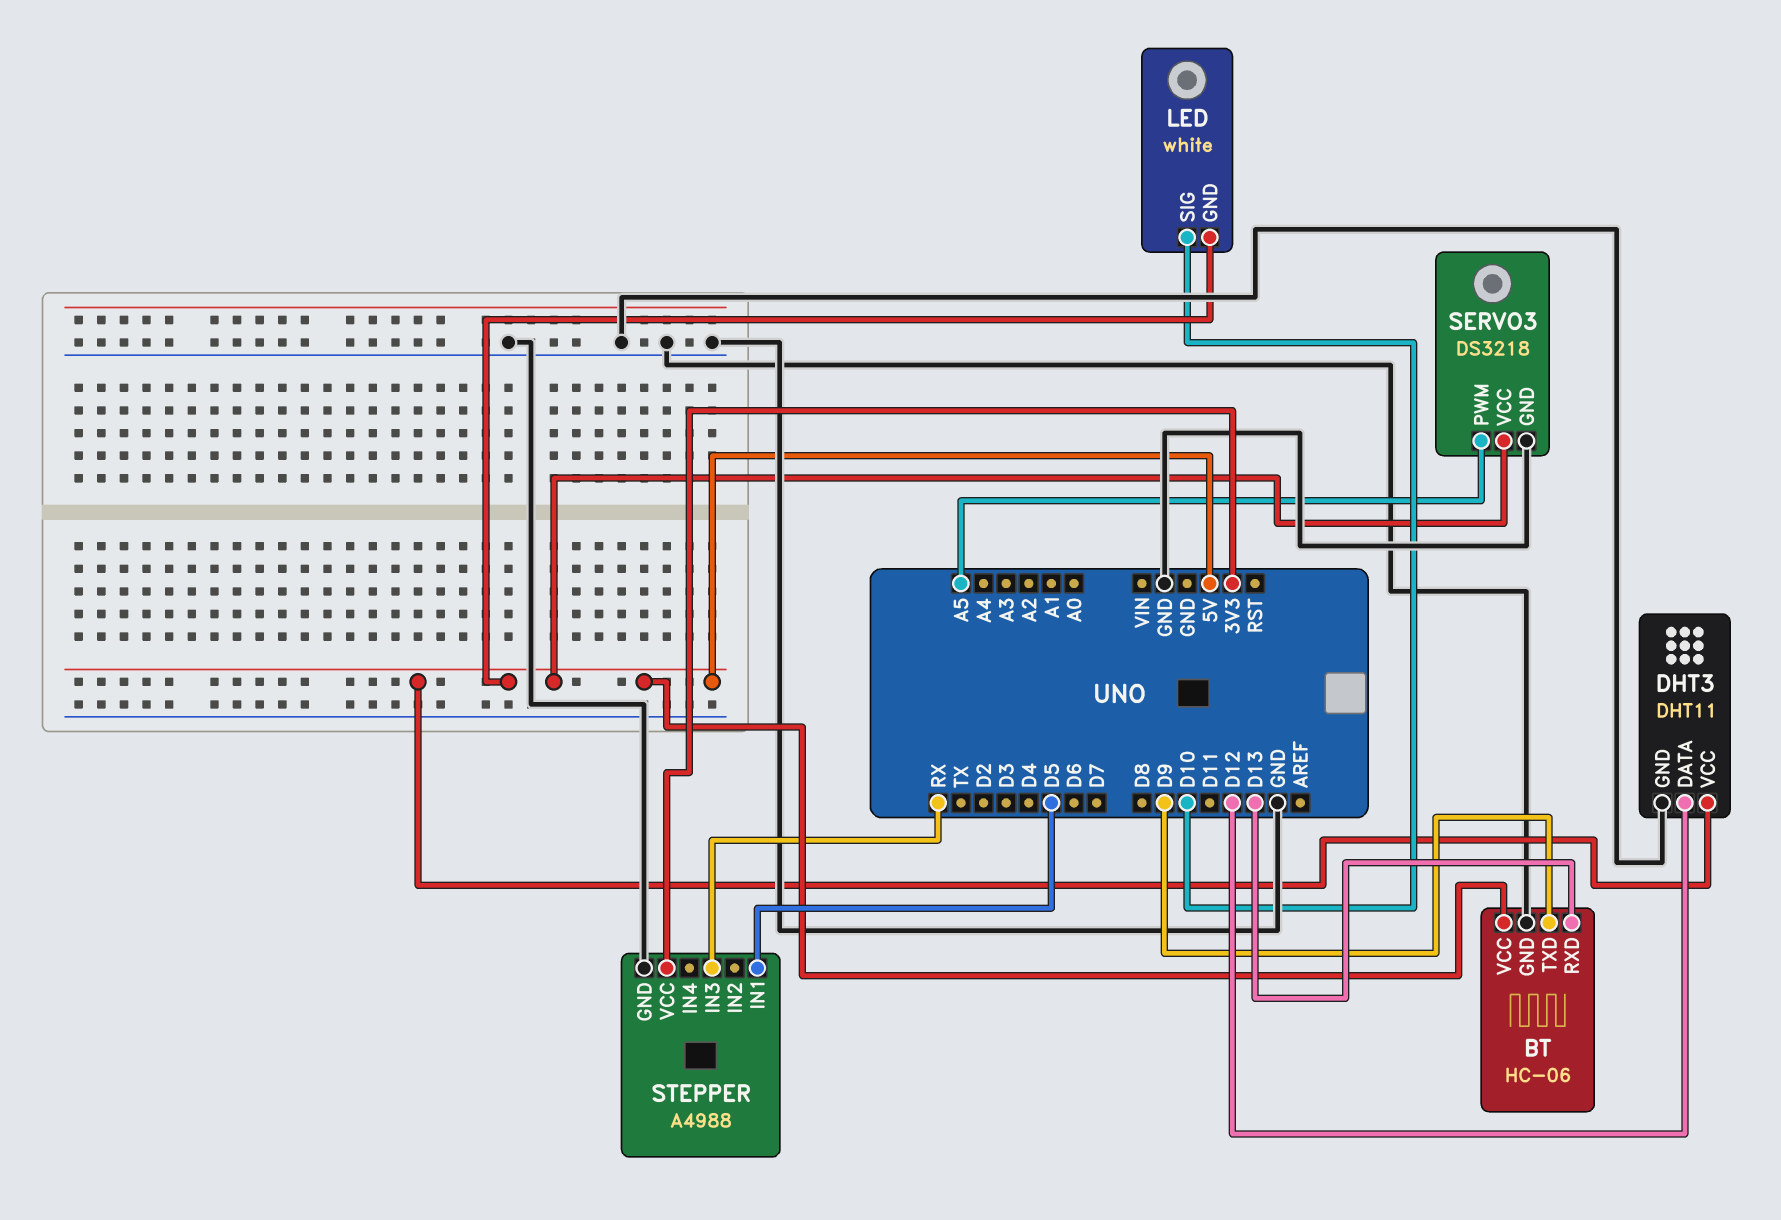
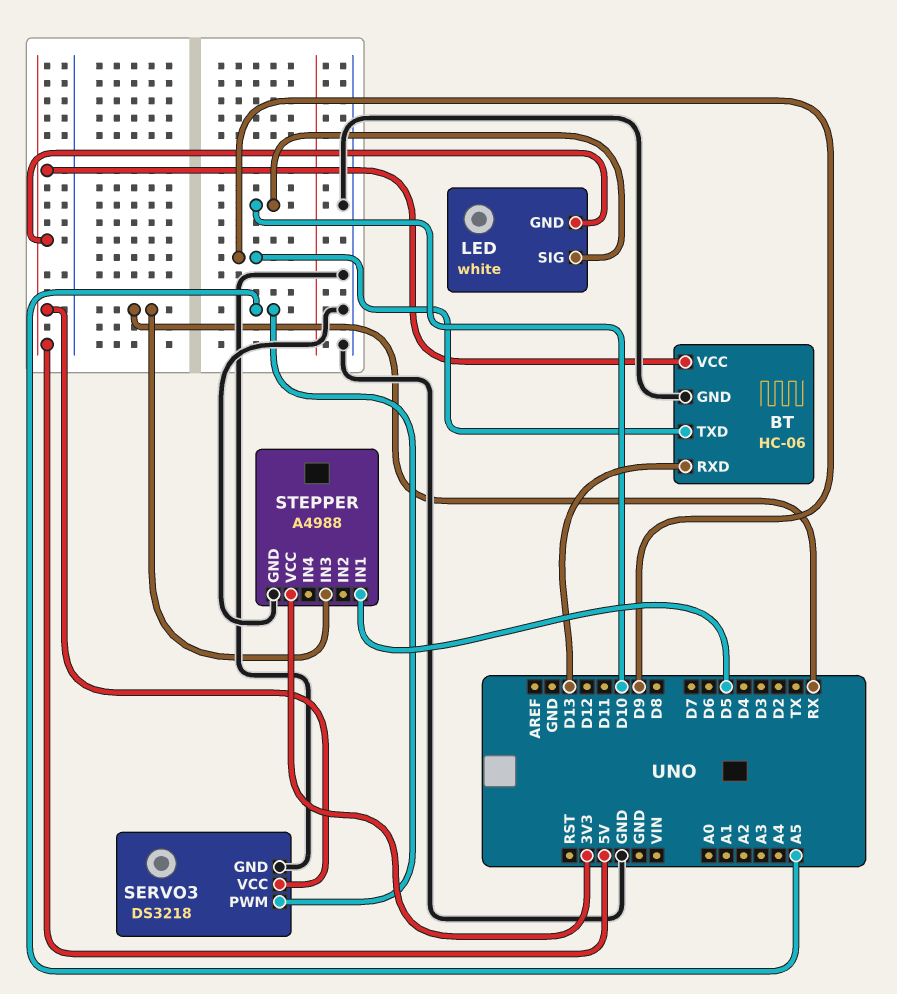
DHT3: DHT11 -> none
DHT3 pin DATA: D12 -> none
DHT3 pin GND: GND -> none
DHT3 pin VCC: 5V -> none

